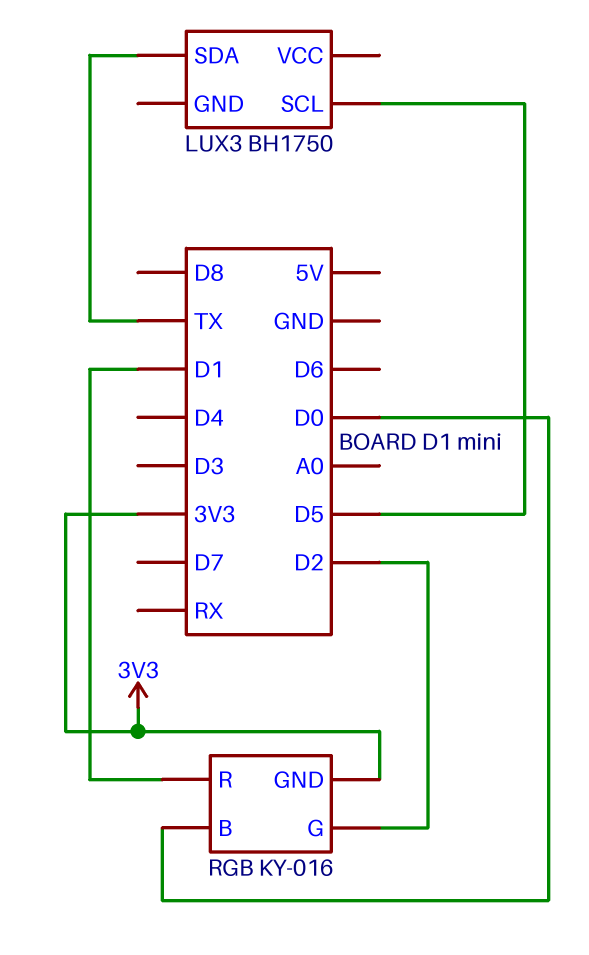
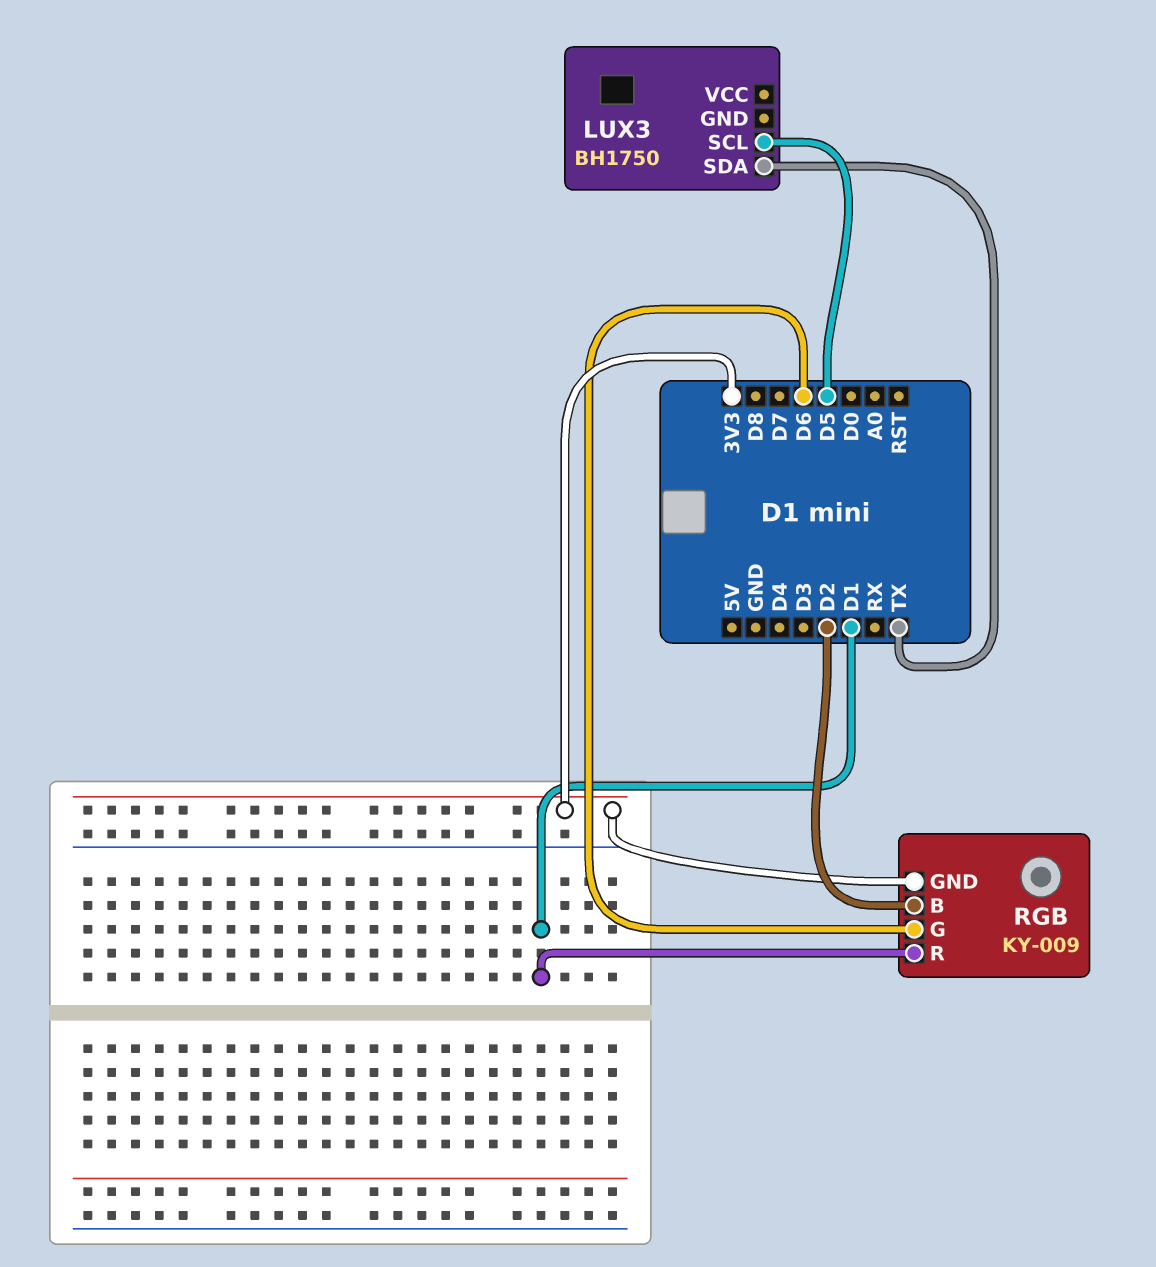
RGB: KY-016 -> KY-009
RGB pin B: D0 -> D2
RGB pin G: D2 -> D6

